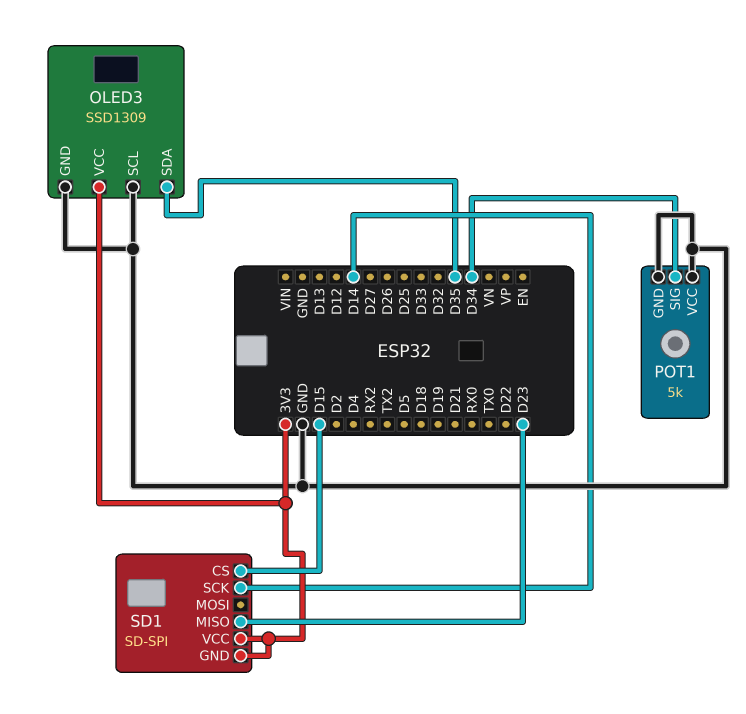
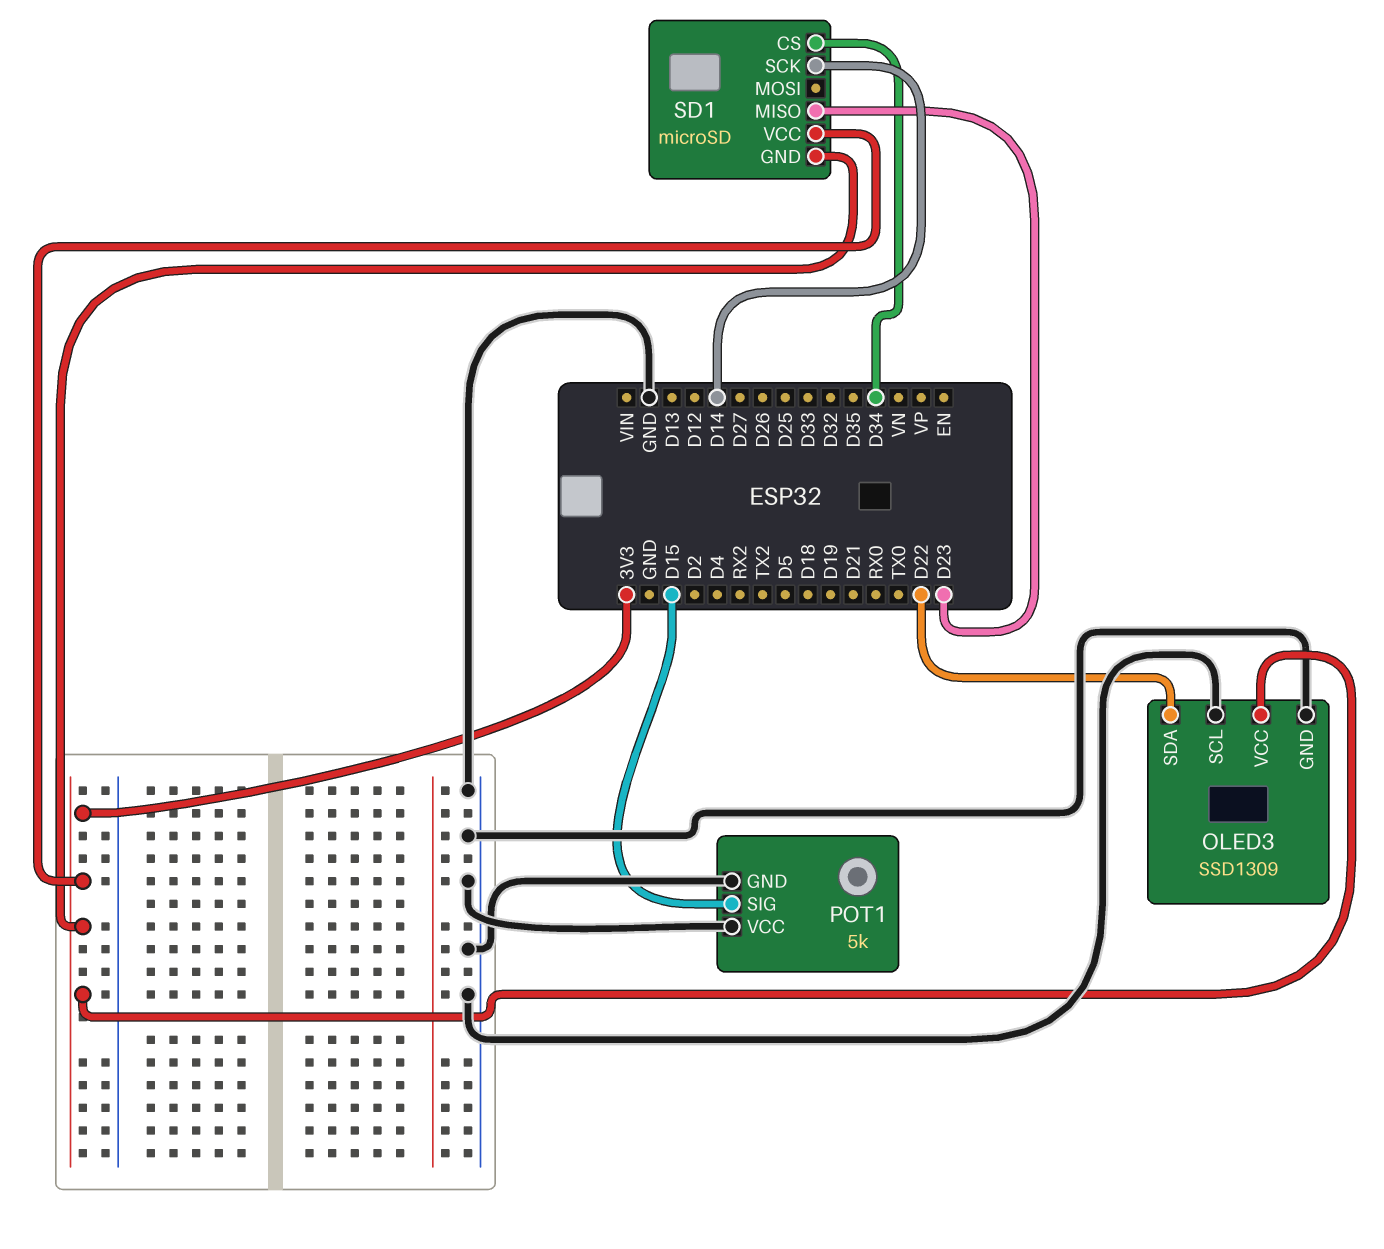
OLED3 pin SDA: D35 -> D22
POT1 pin SIG: D34 -> D15
SD1: SD-SPI -> microSD
SD1 pin CS: D15 -> D34

